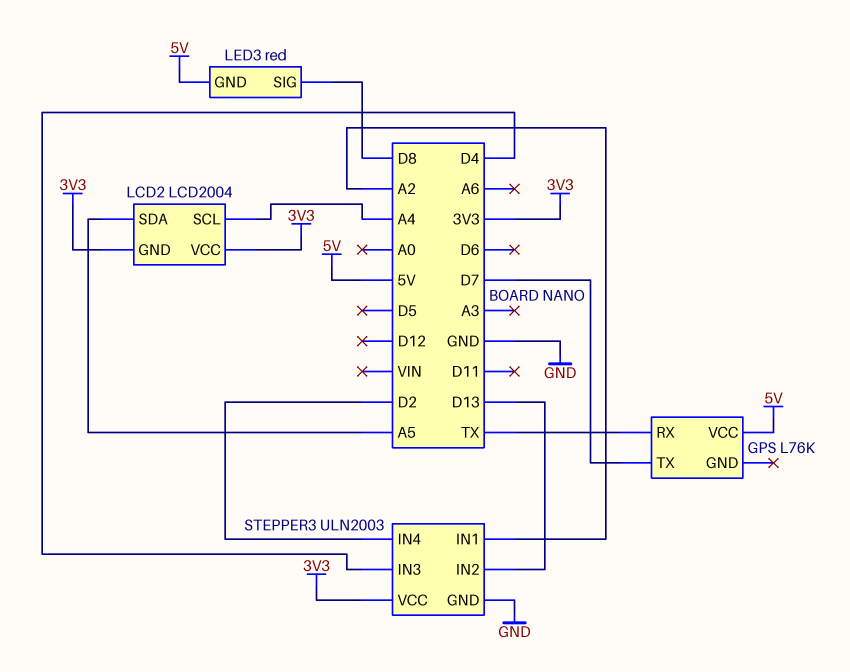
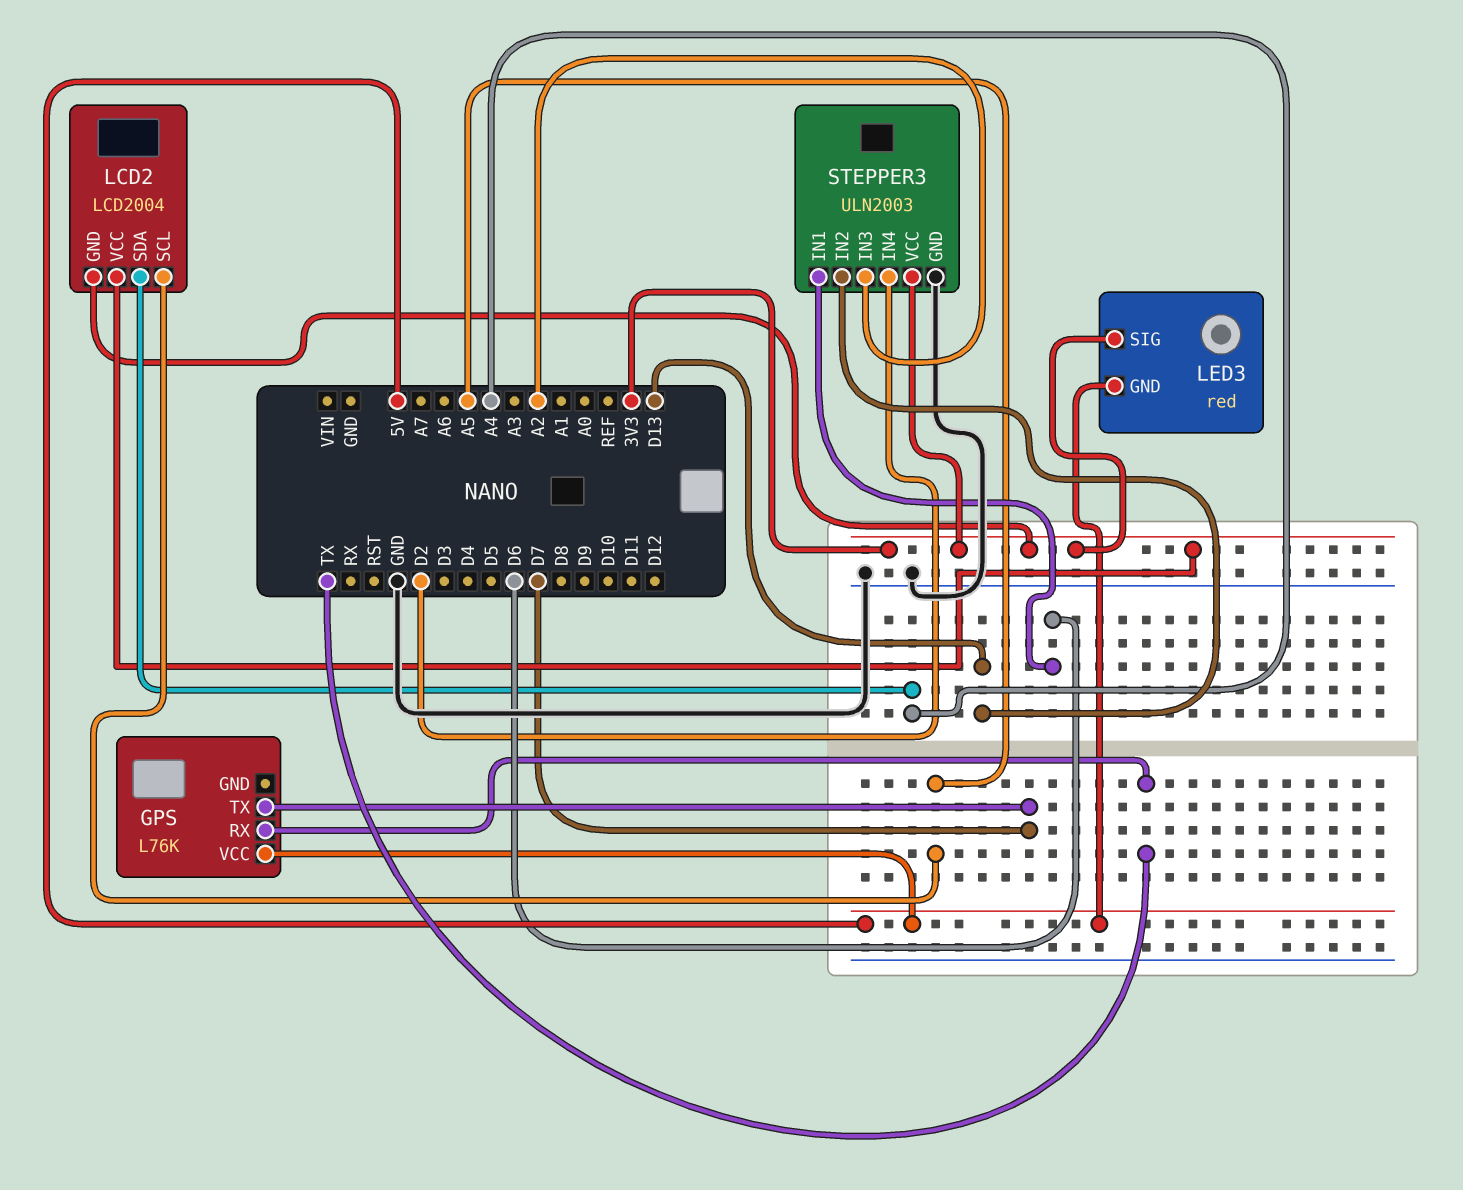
LCD2 pin SCL: A4 -> A5
LCD2 pin SDA: A5 -> A4
LED3 pin SIG: D8 -> 3V3
STEPPER3 pin IN1: A2 -> D6
STEPPER3 pin IN3: D4 -> A2

